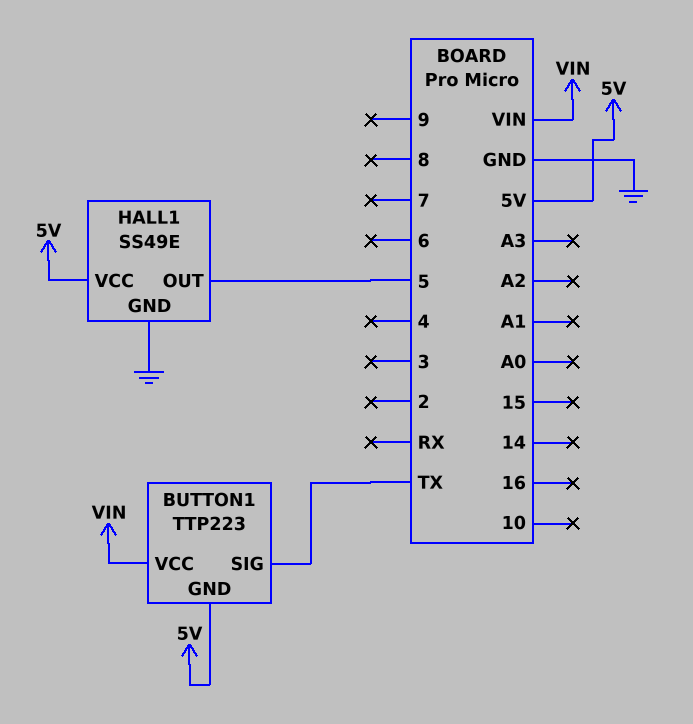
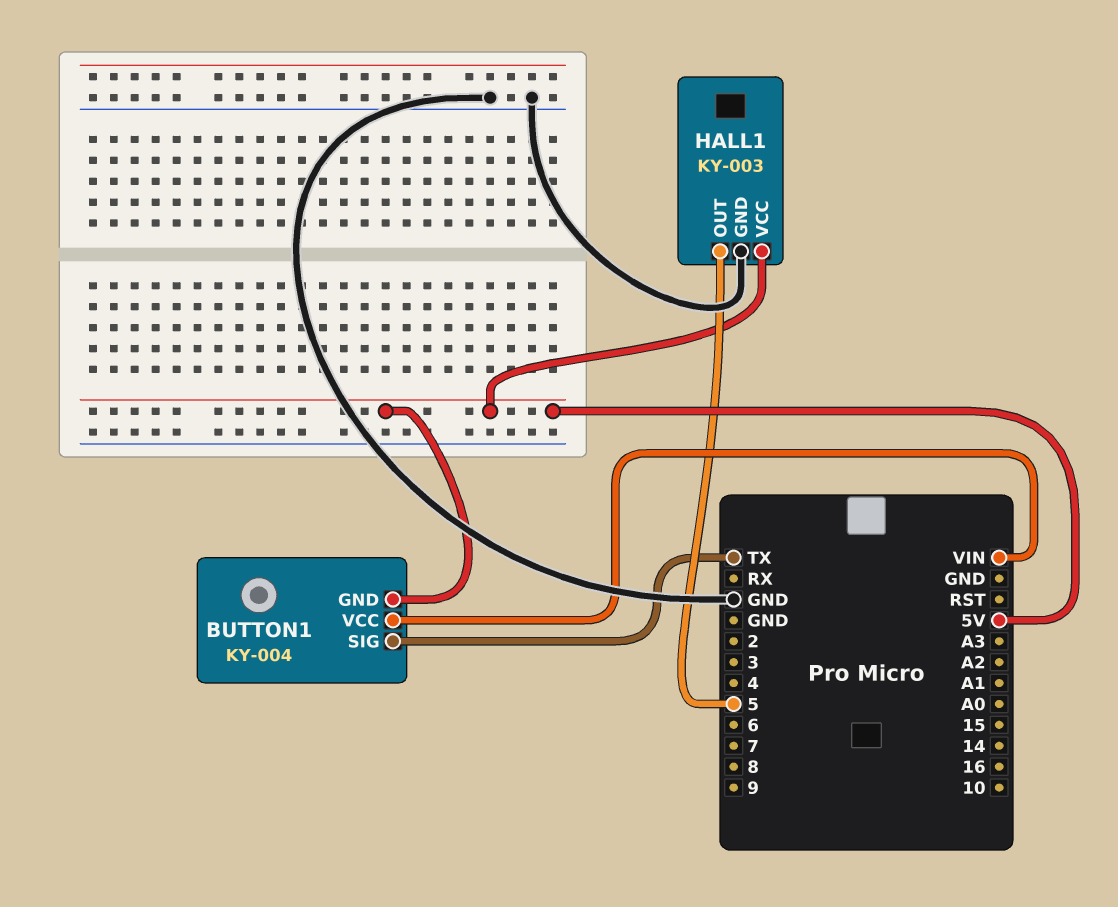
BUTTON1: TTP223 -> KY-004
HALL1: SS49E -> KY-003

